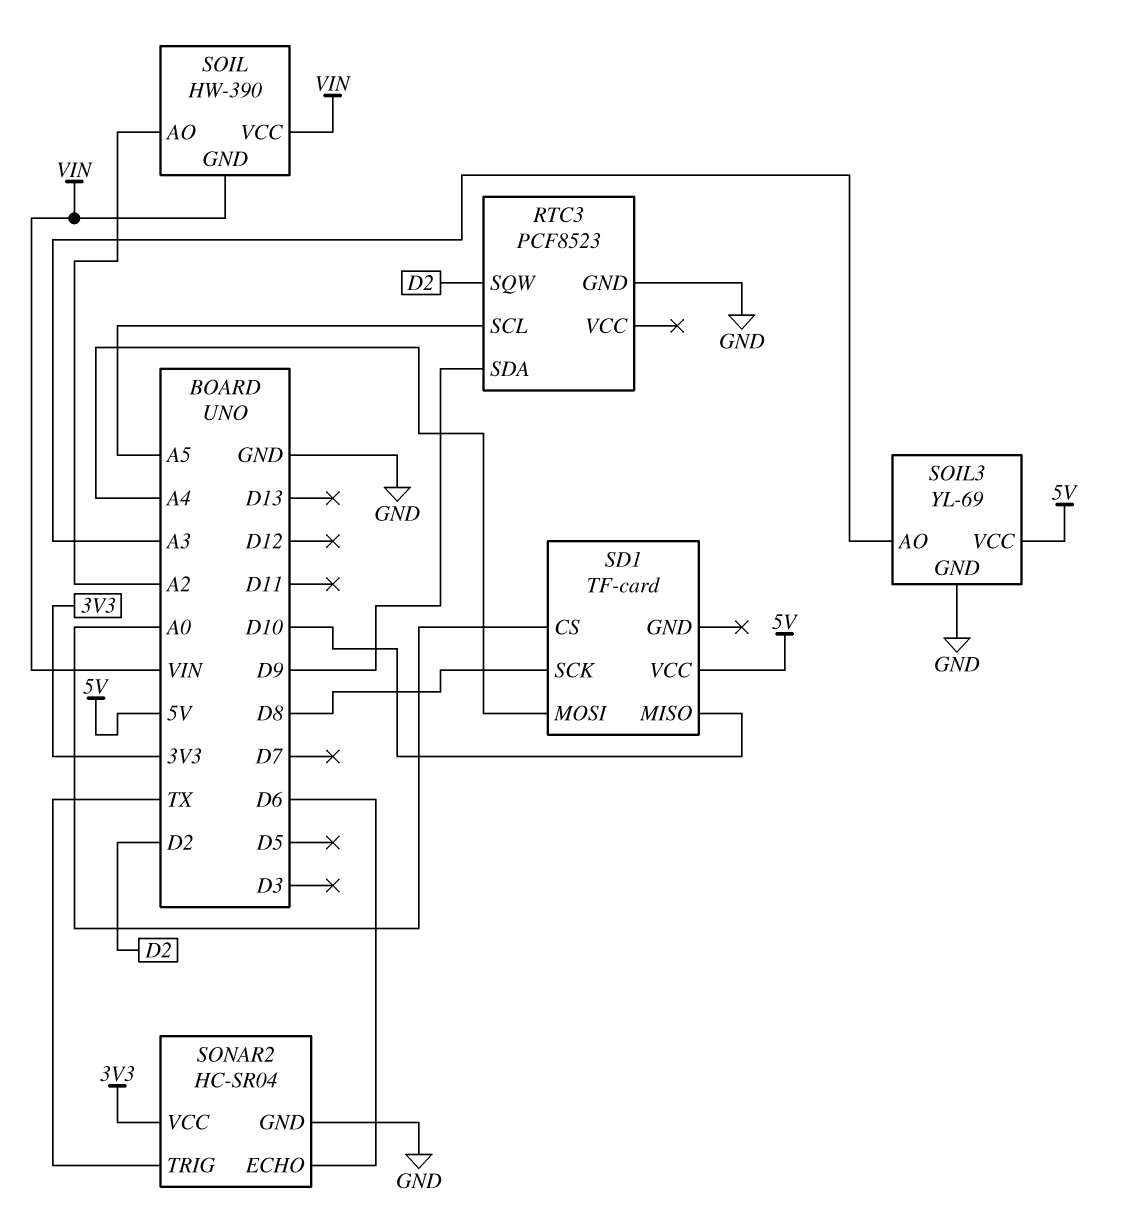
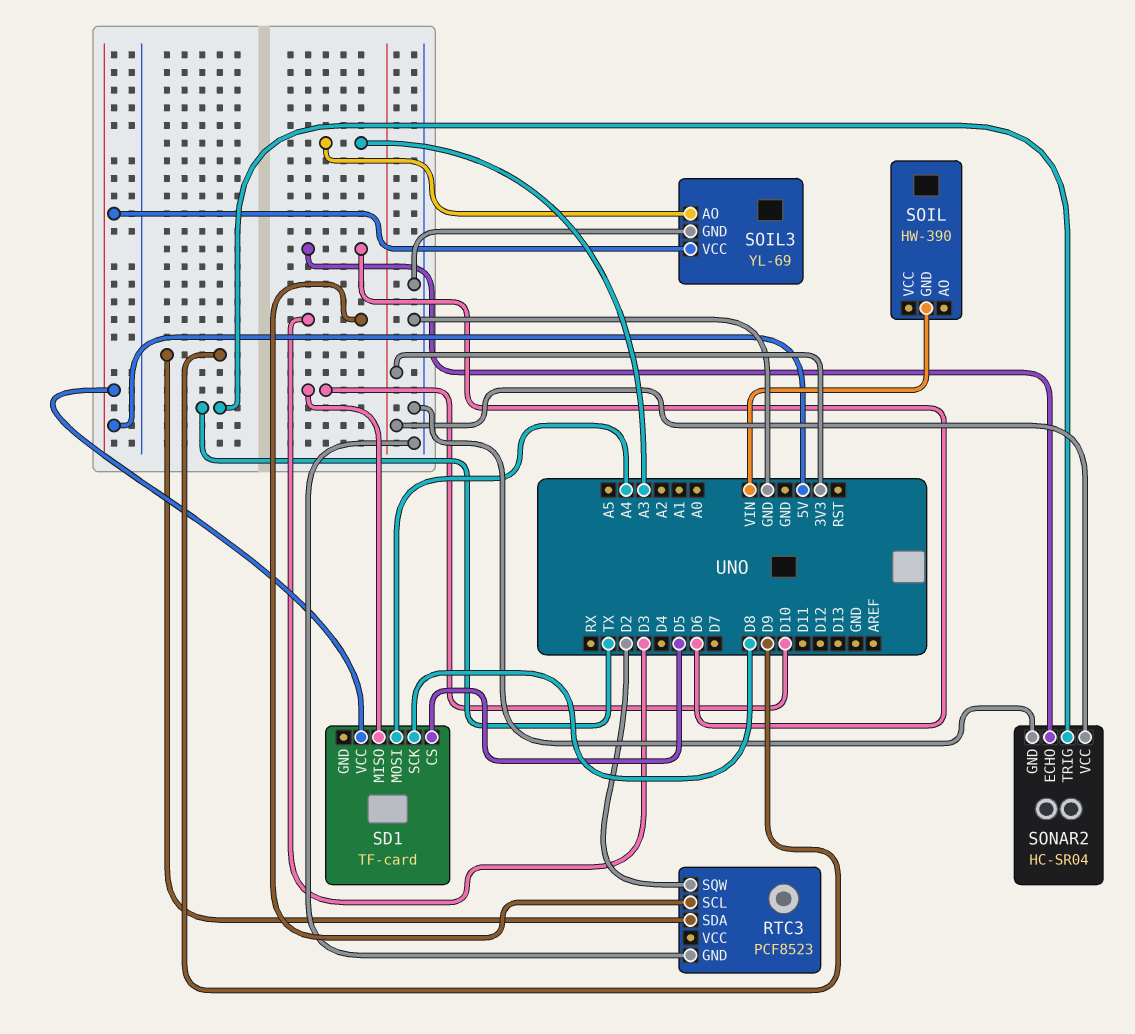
RTC3 pin SCL: A5 -> D3
SD1 pin CS: A0 -> D5
SOIL pin AO: A2 -> none
SOIL pin VCC: VIN -> none

